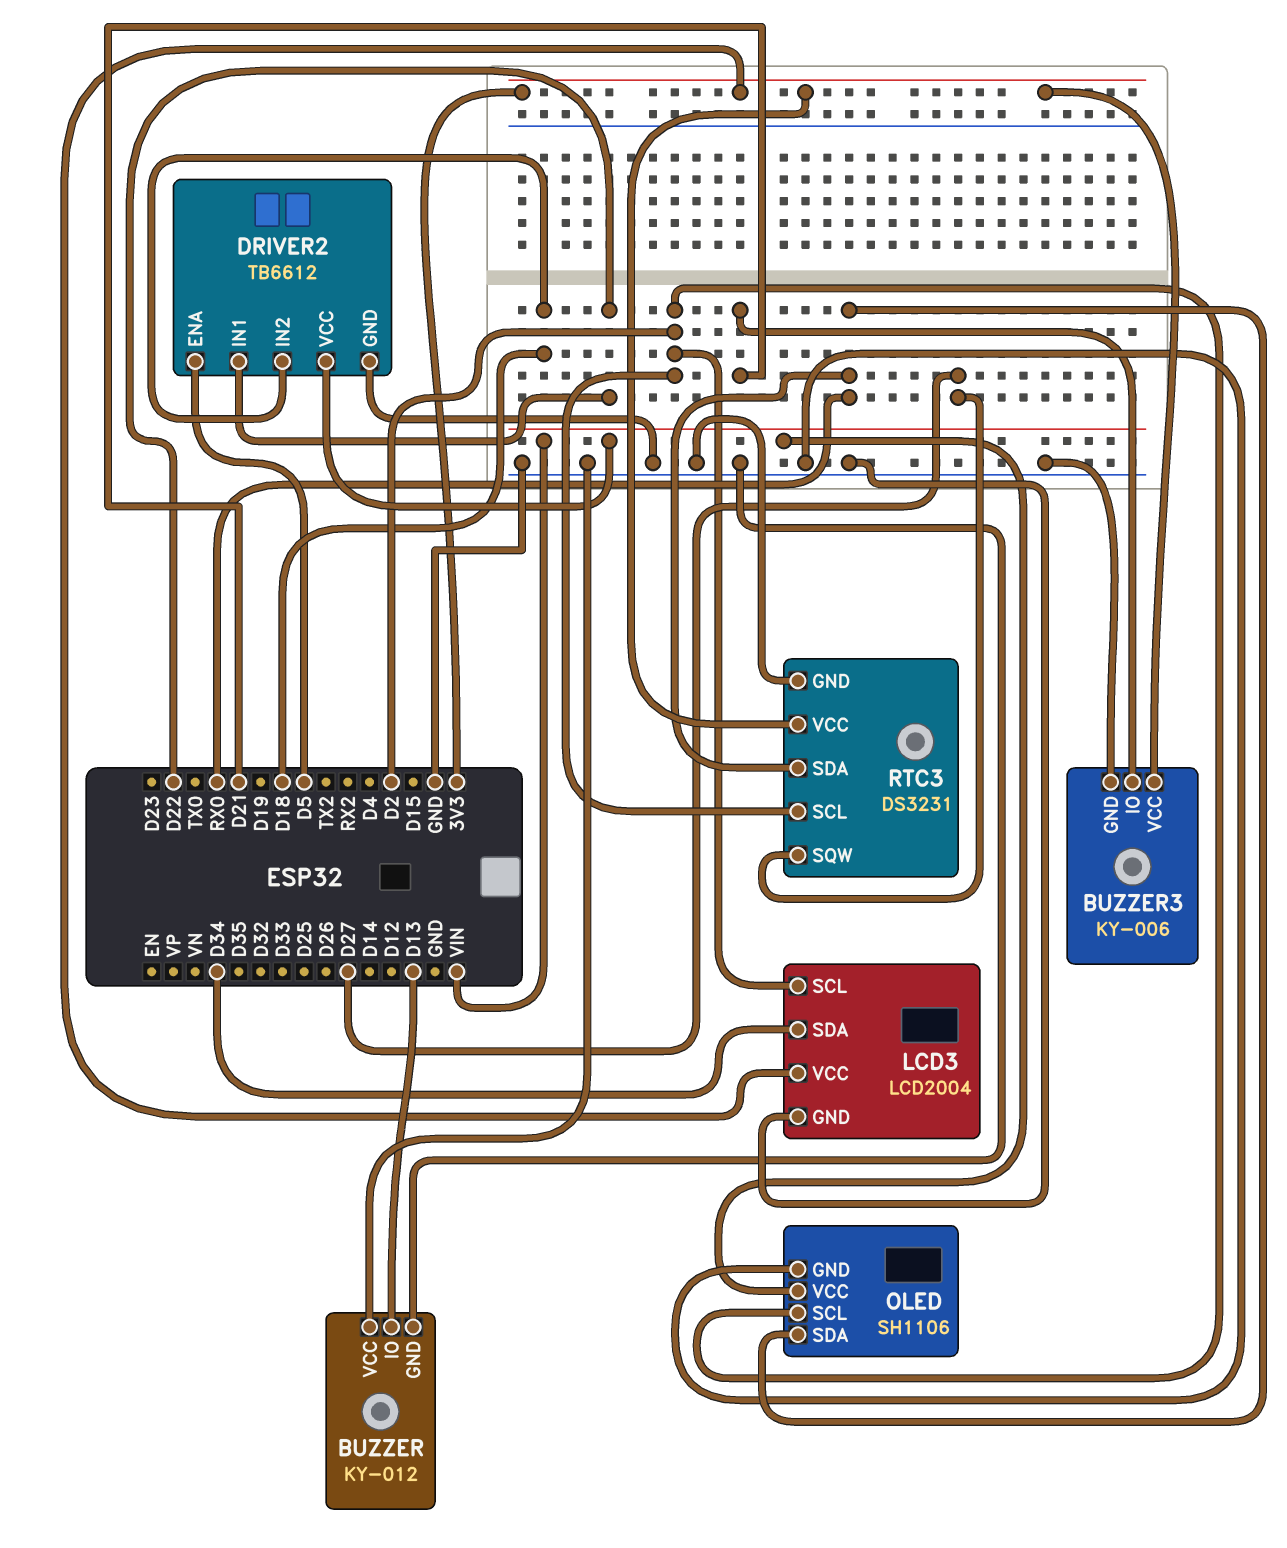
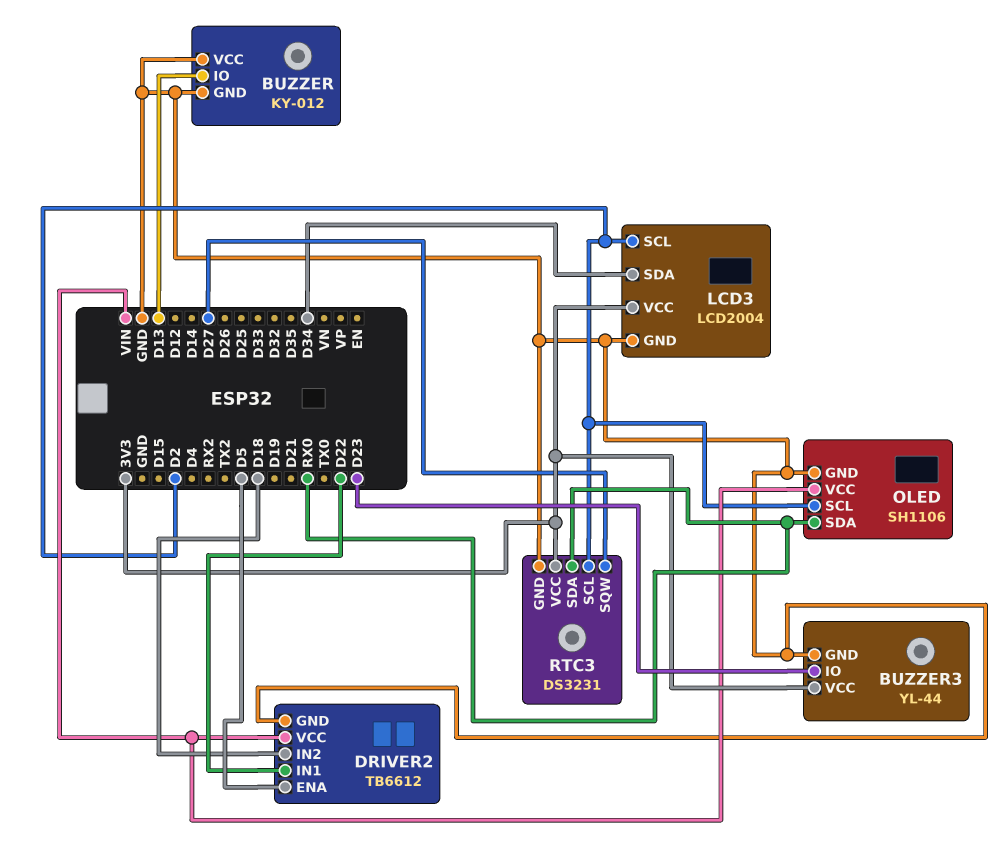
BUZZER3: KY-006 -> YL-44
BUZZER3 pin IO: D21 -> D23

